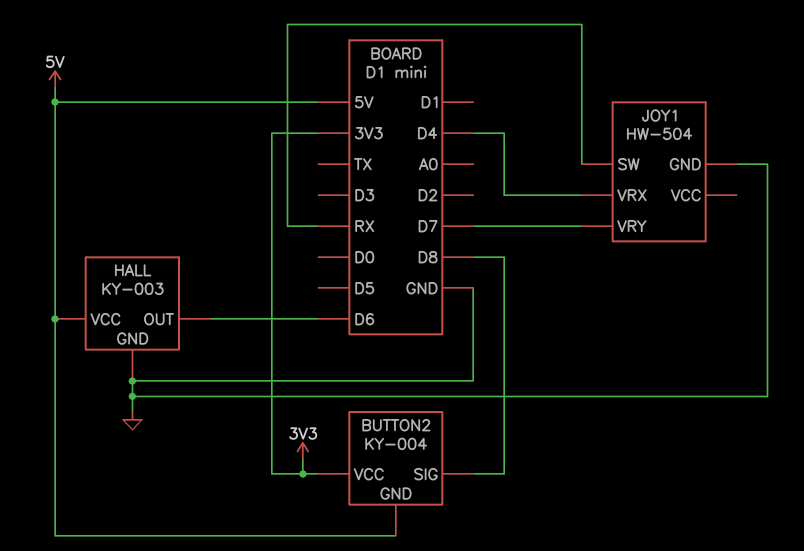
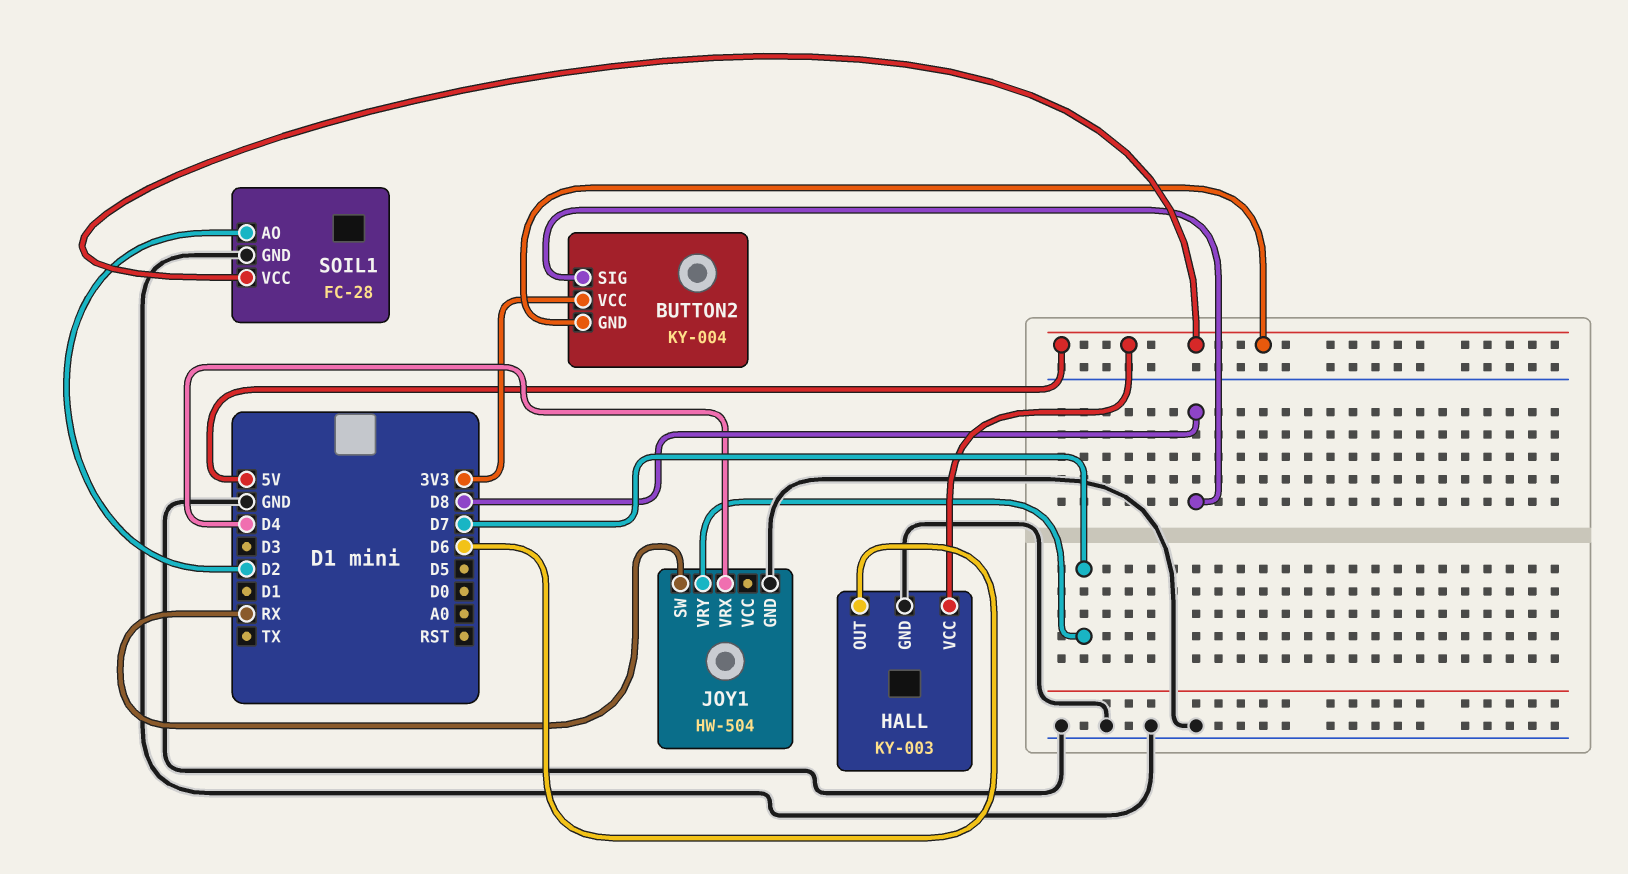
SOIL1: none -> FC-28
SOIL1 pin AO: none -> D2
SOIL1 pin GND: none -> GND
SOIL1 pin VCC: none -> 5V

